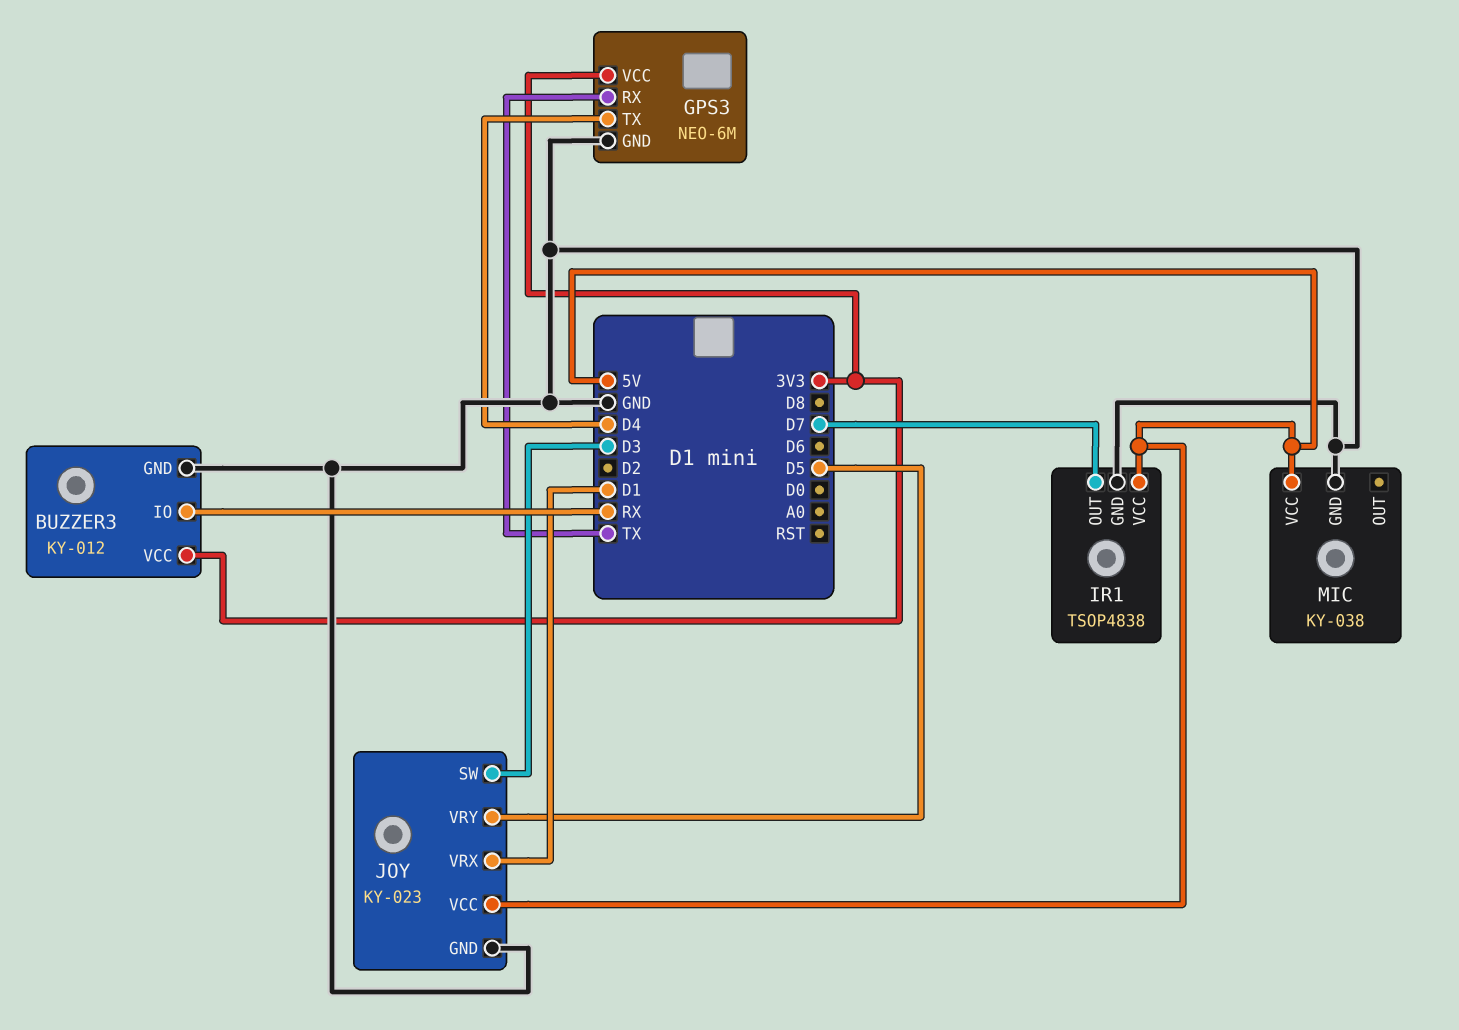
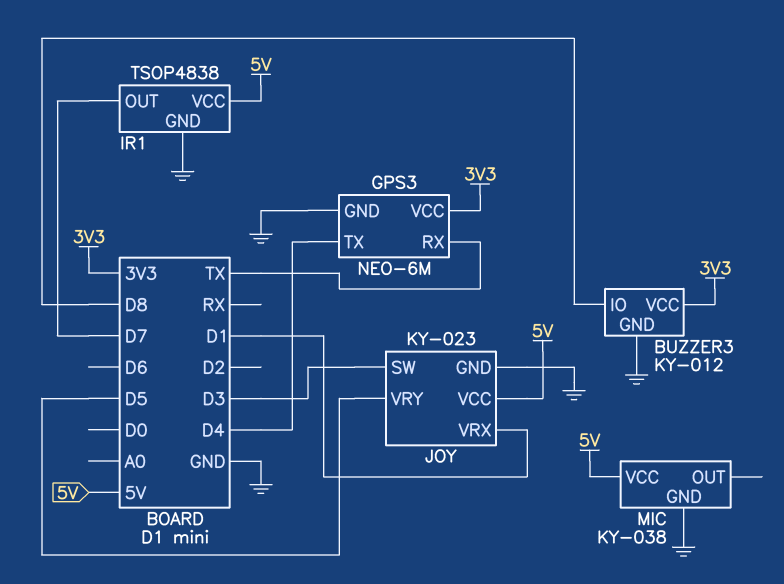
BUZZER3 pin IO: RX -> D8

